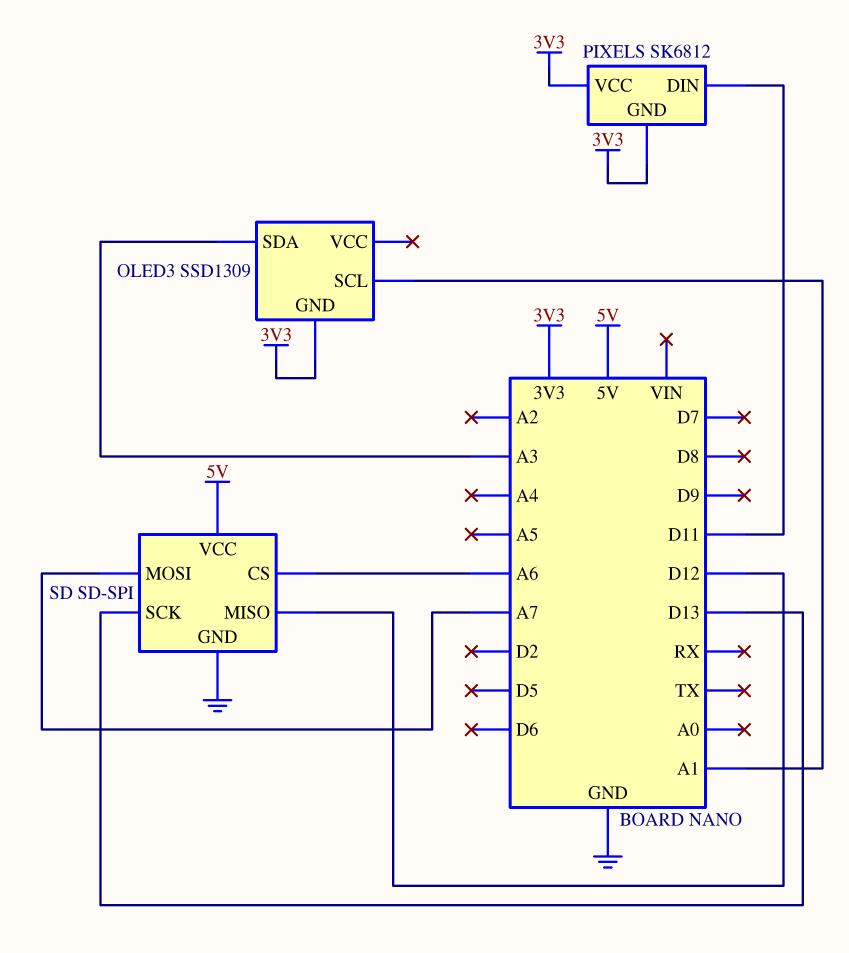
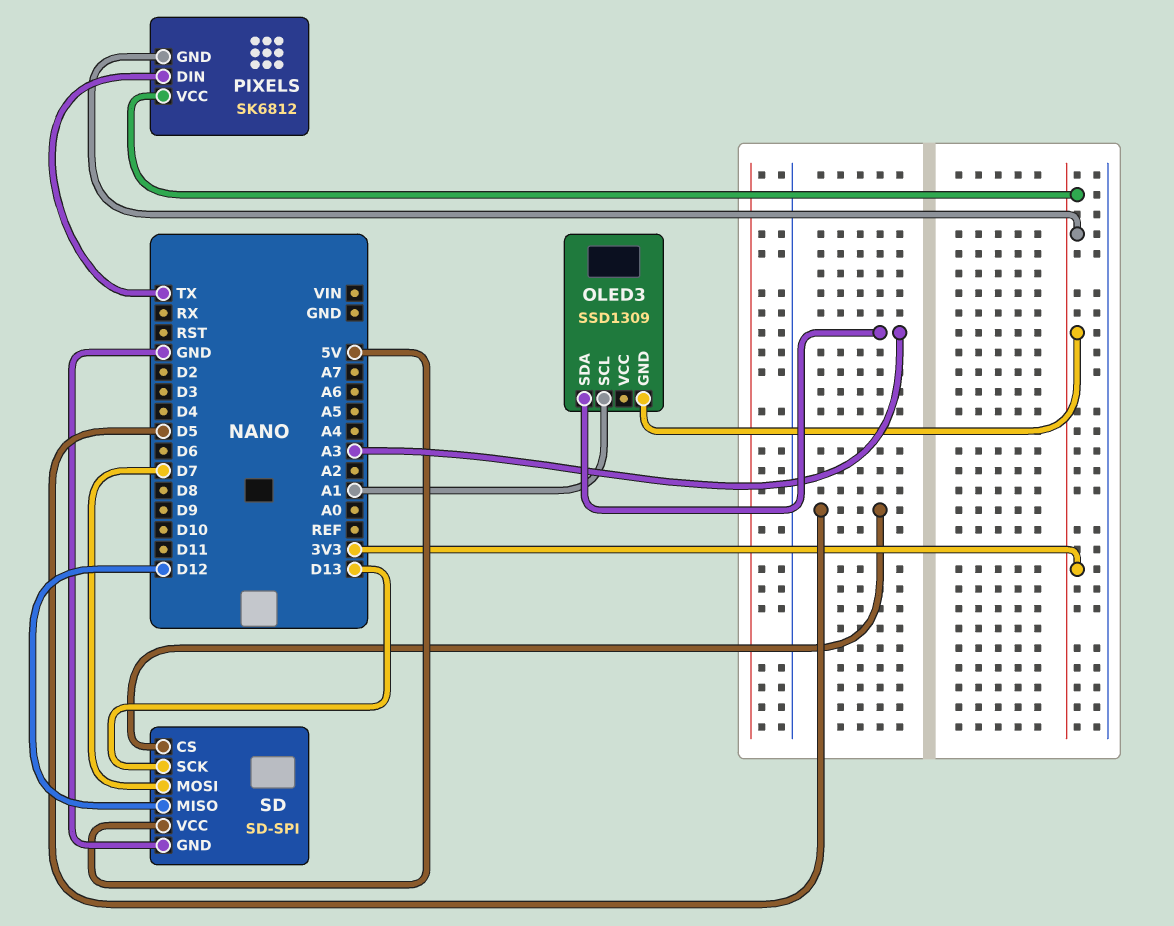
PIXELS pin DIN: D11 -> TX
SD pin CS: A6 -> D5
SD pin MOSI: A7 -> D7

